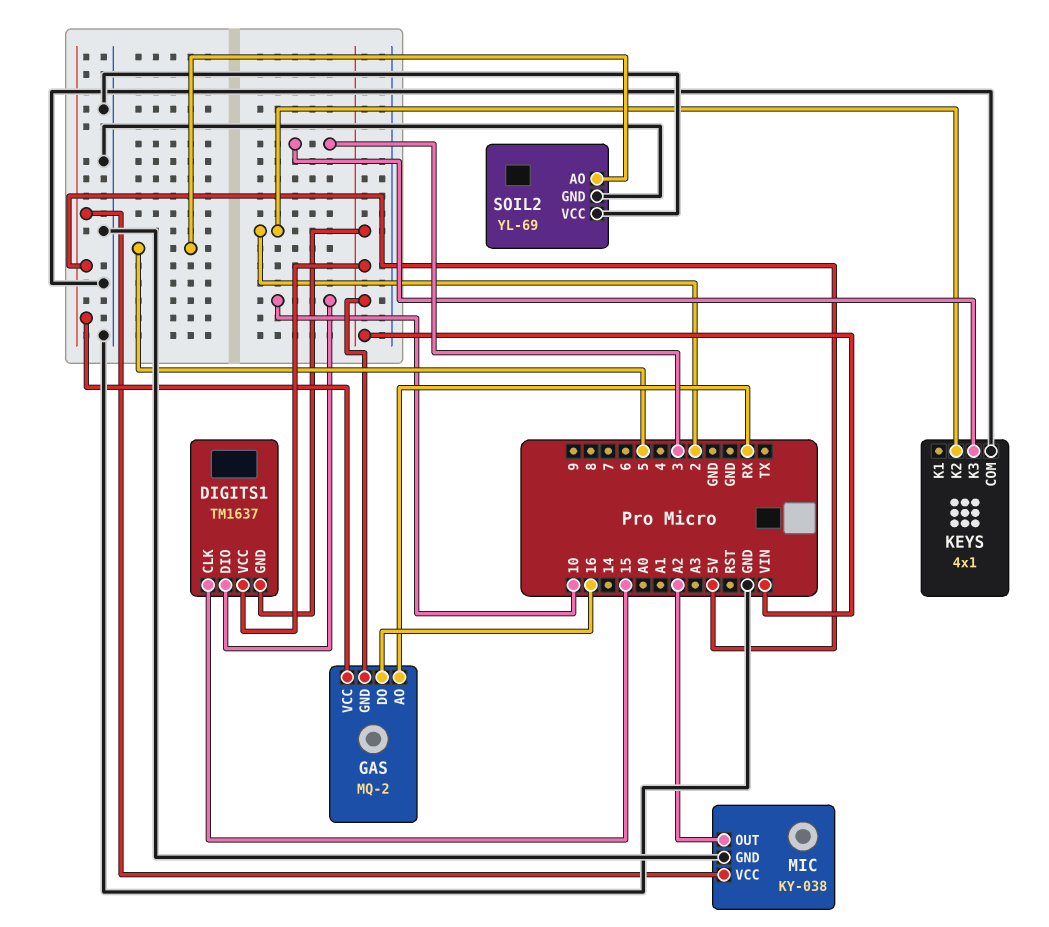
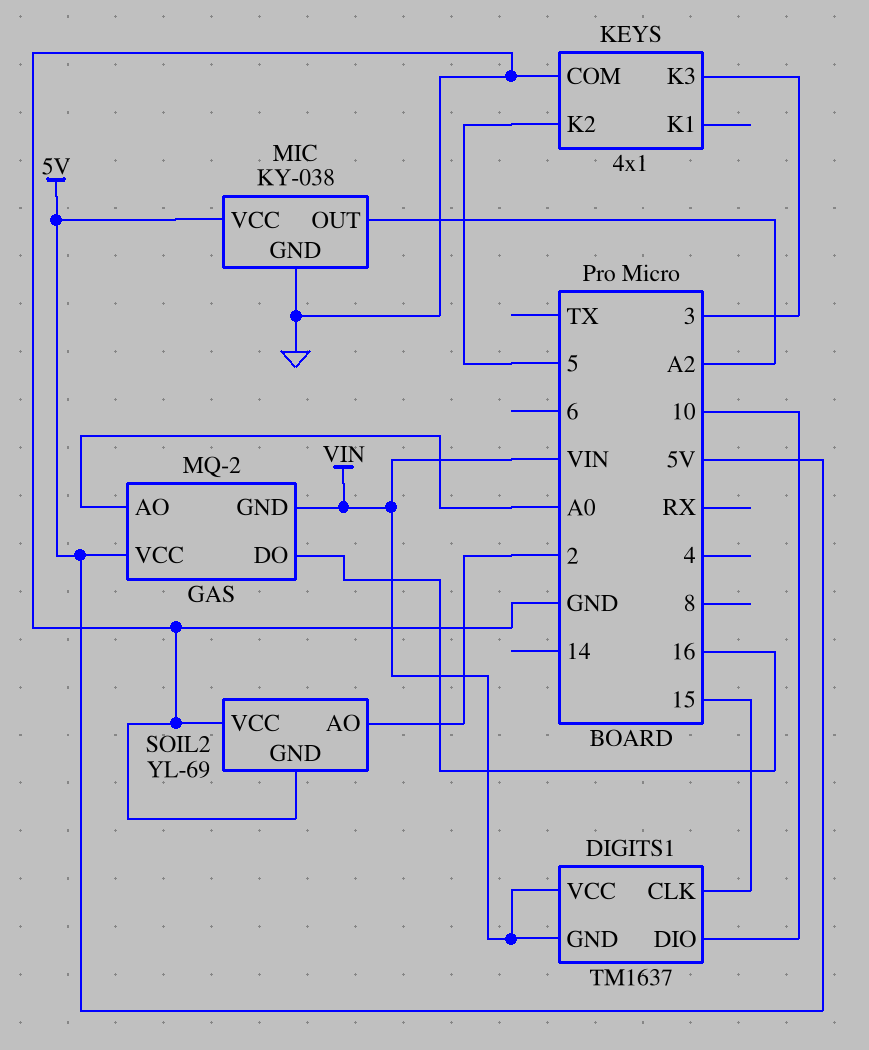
GAS pin AO: RX -> A0
KEYS pin K2: 2 -> 5
SOIL2 pin AO: 5 -> 2

